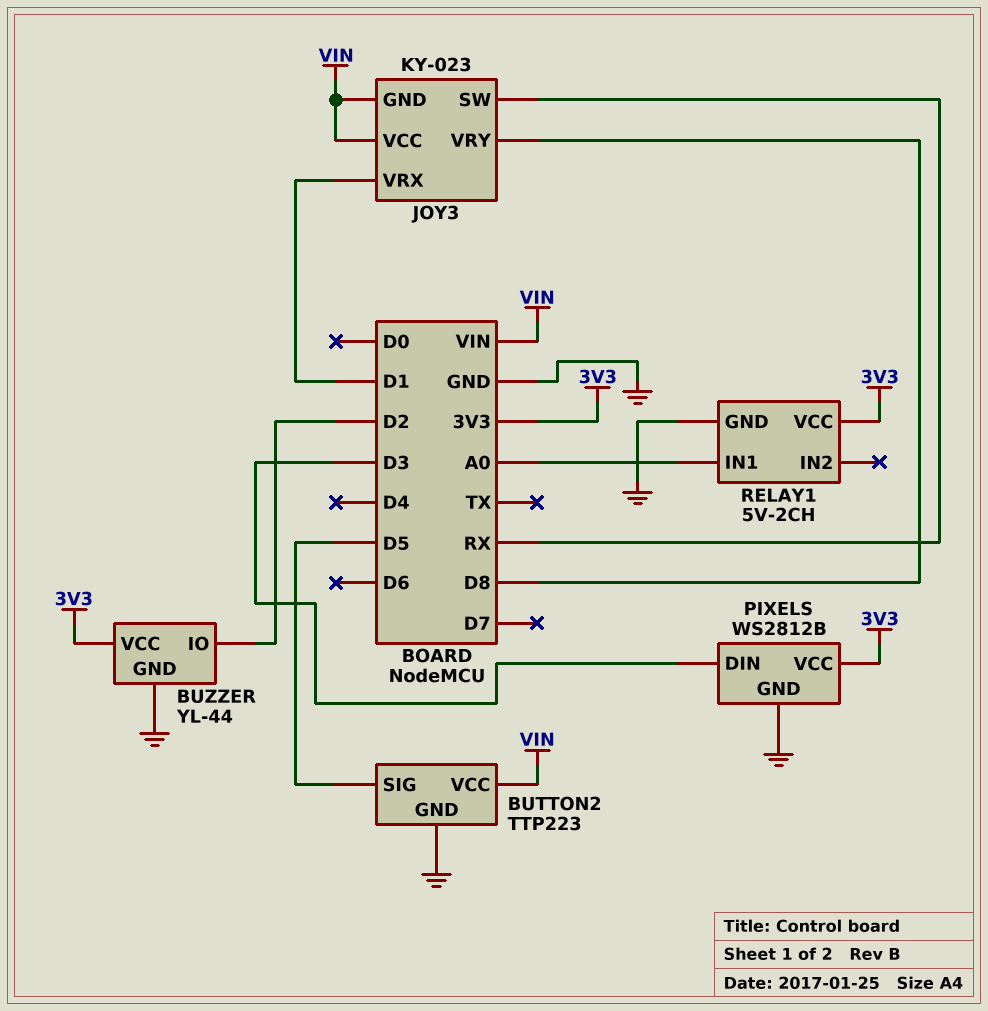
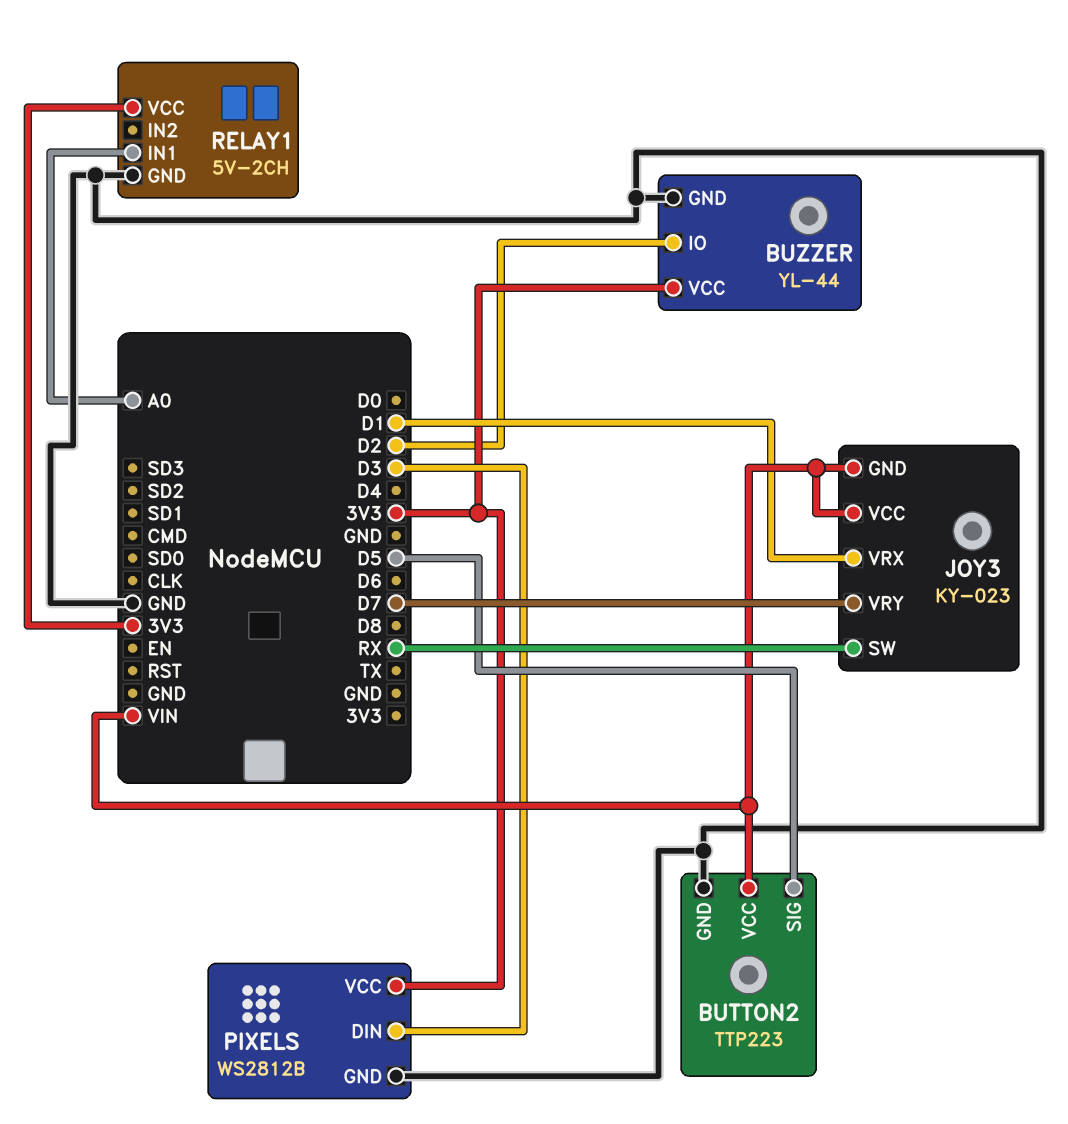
JOY3 pin VRY: D8 -> D7

